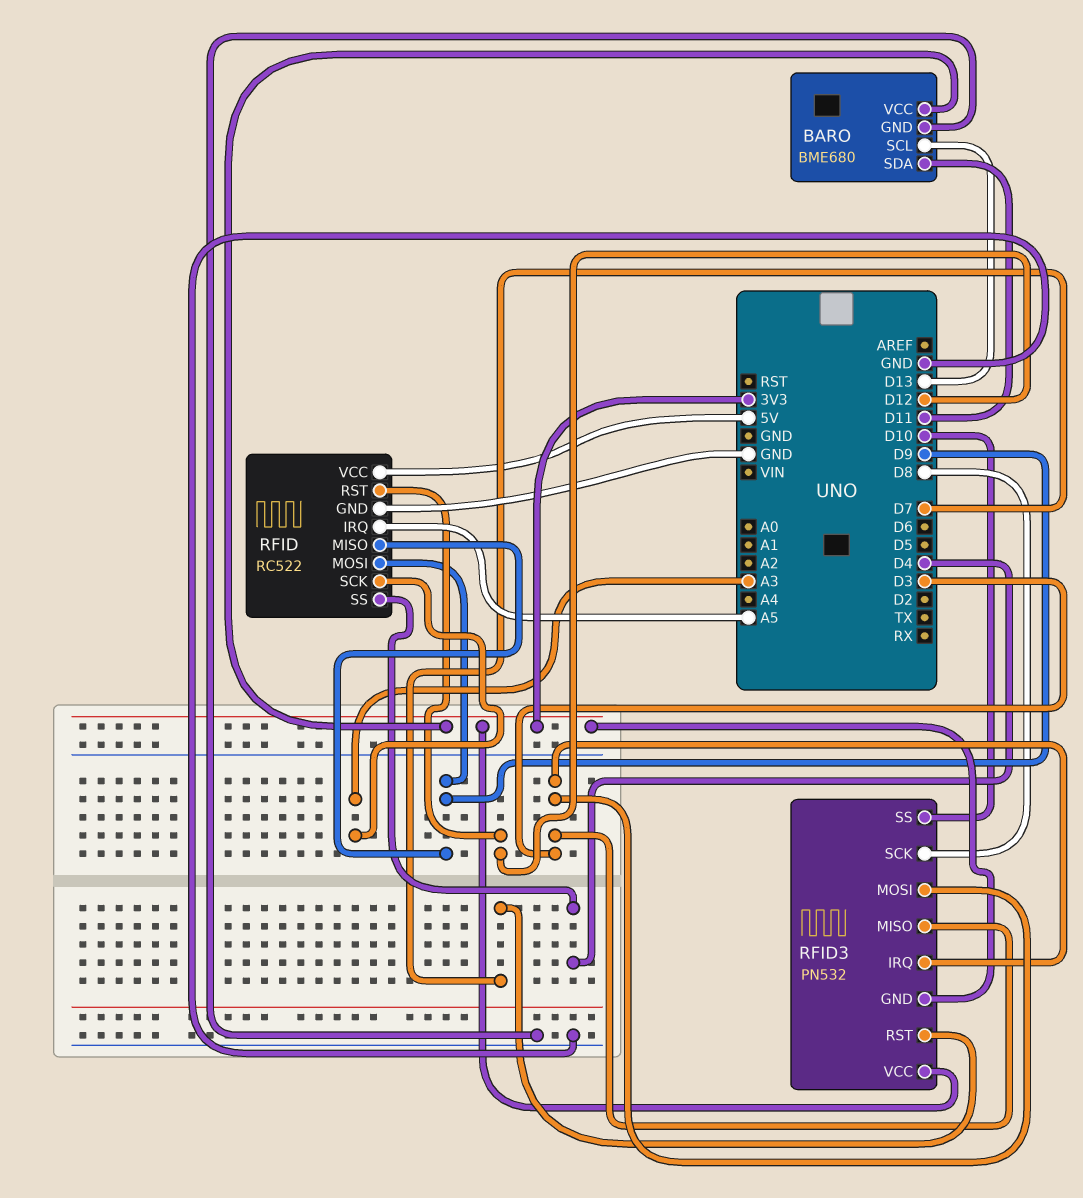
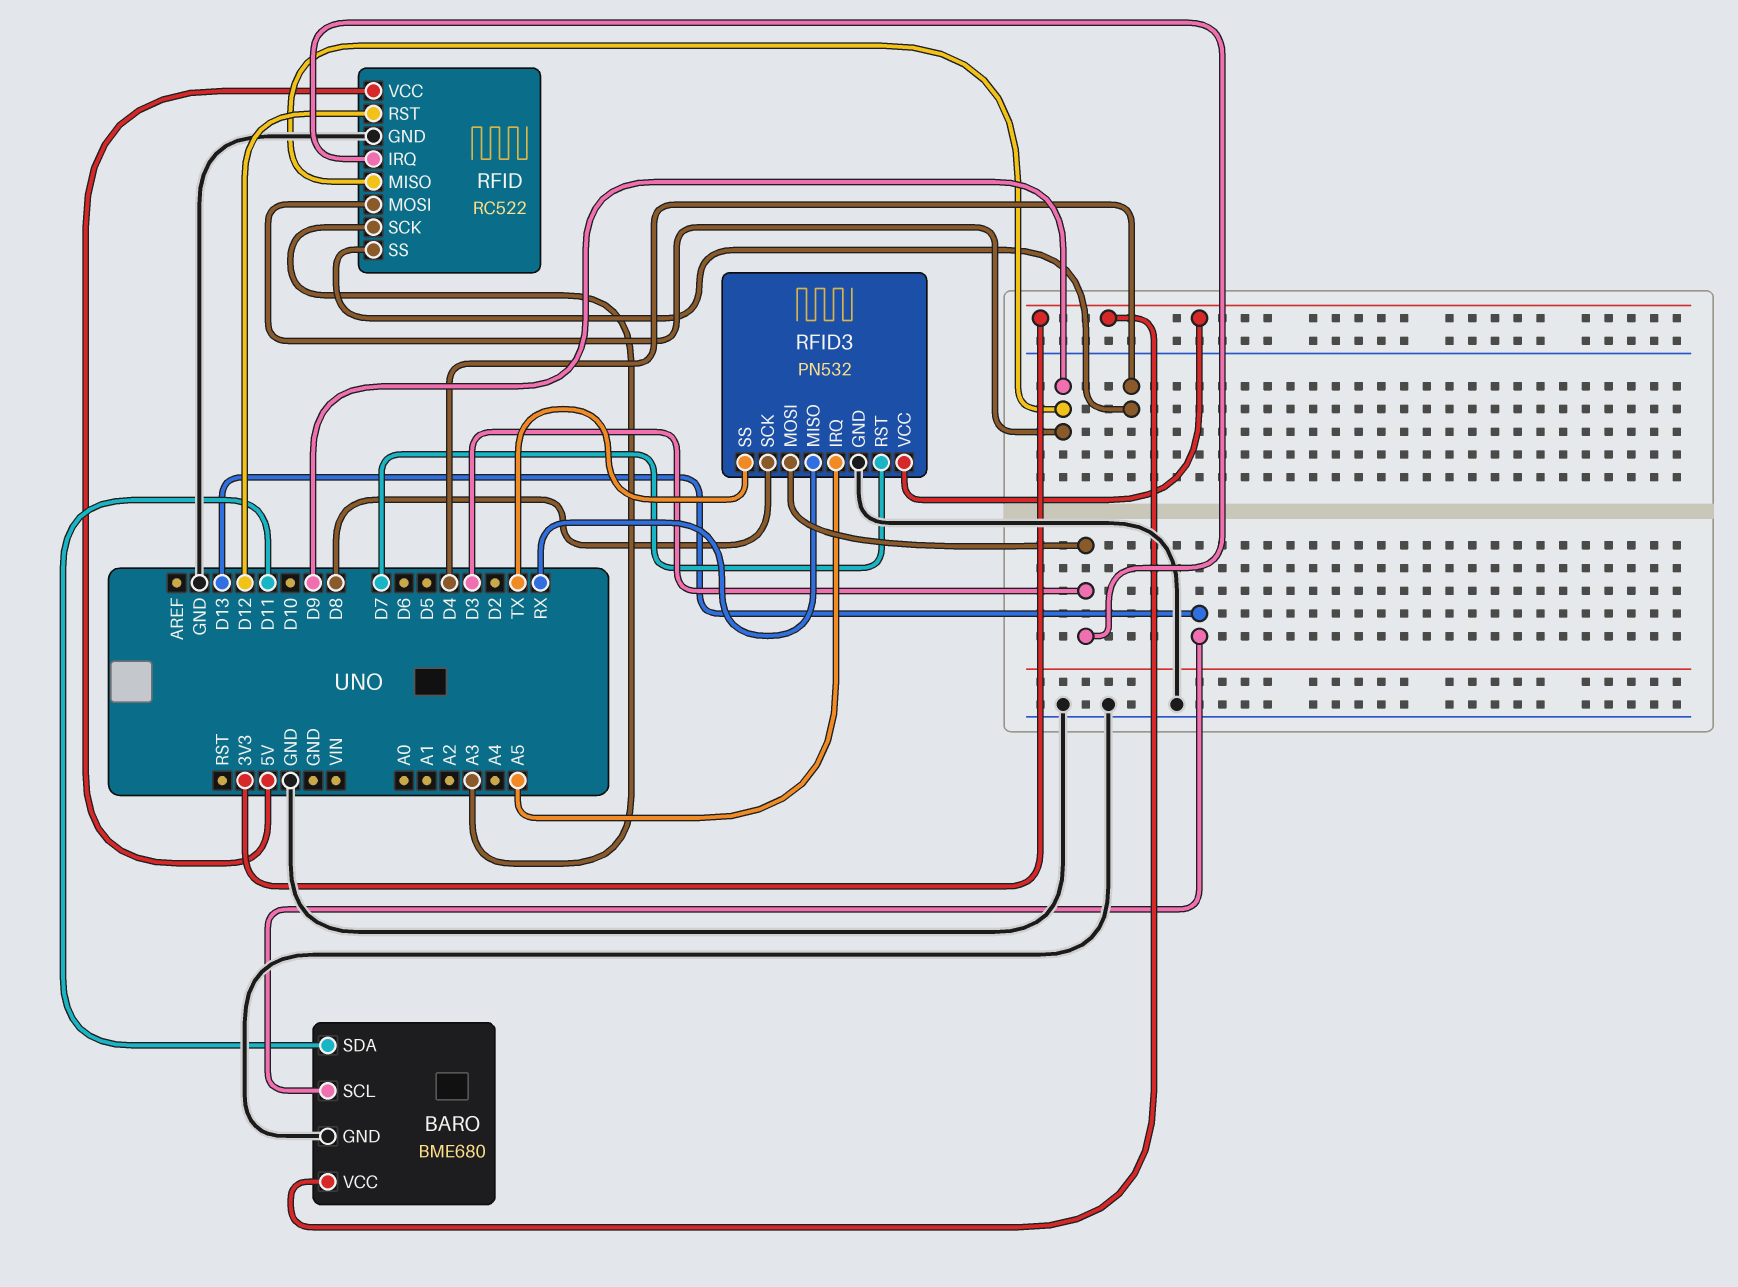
RFID pin IRQ: A5 -> D3
RFID3 pin GND: 3V3 -> GND
RFID3 pin IRQ: D3 -> A5
RFID3 pin MISO: D3 -> RX
RFID3 pin SS: D10 -> TX

